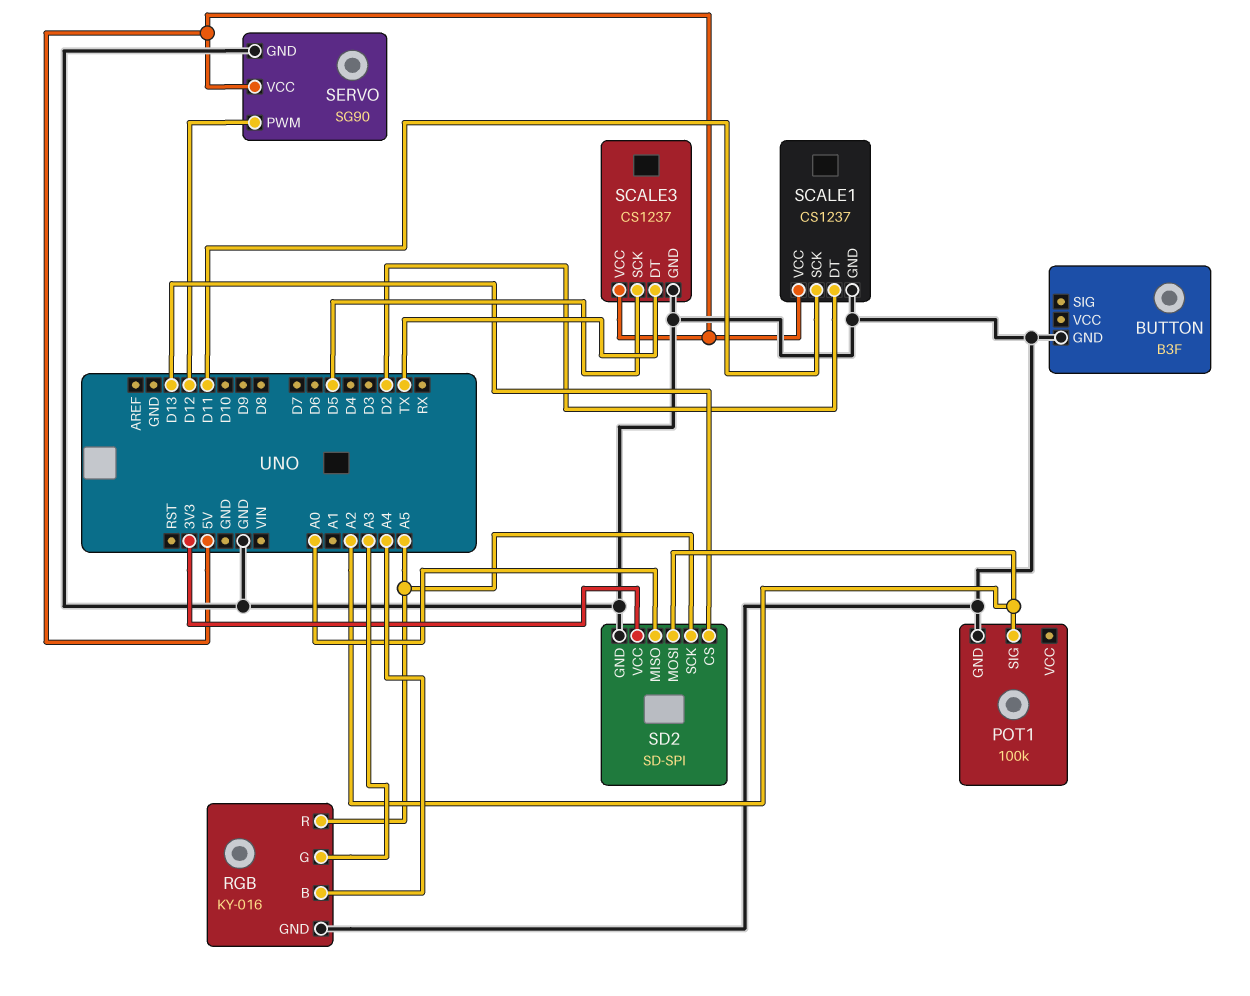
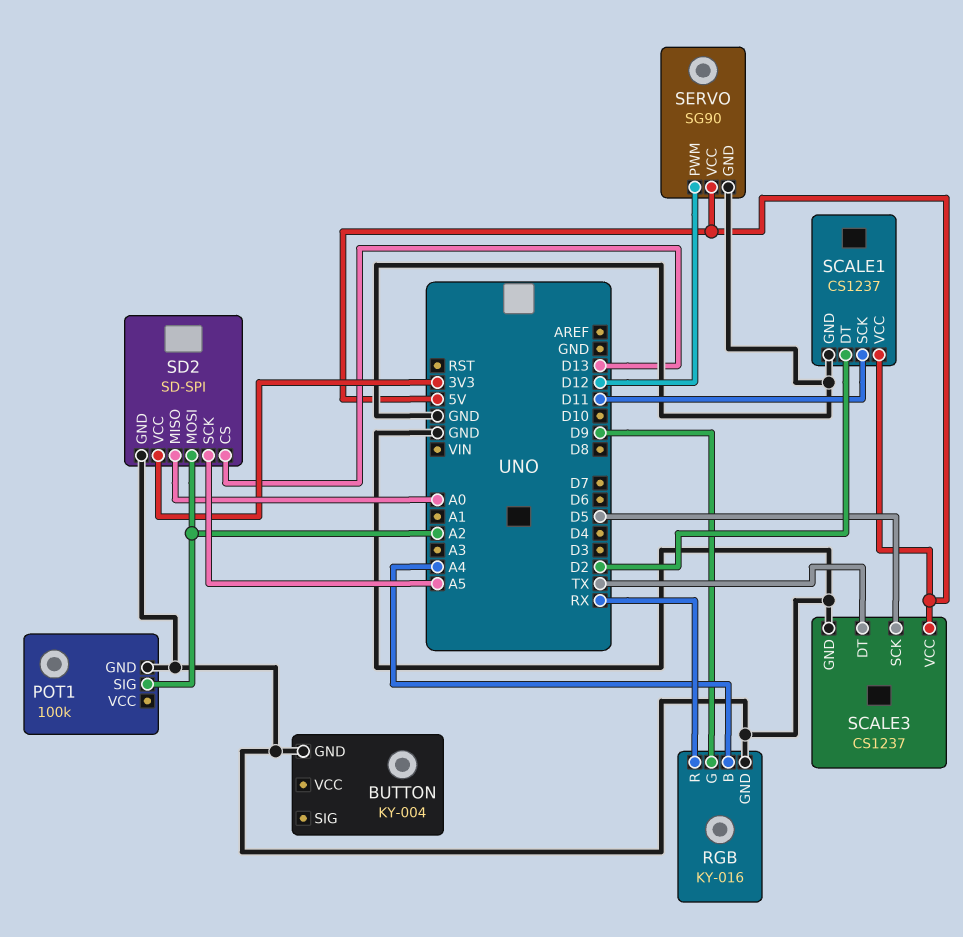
BUTTON: B3F -> KY-004
RGB pin G: A3 -> D9
RGB pin R: A5 -> RX

